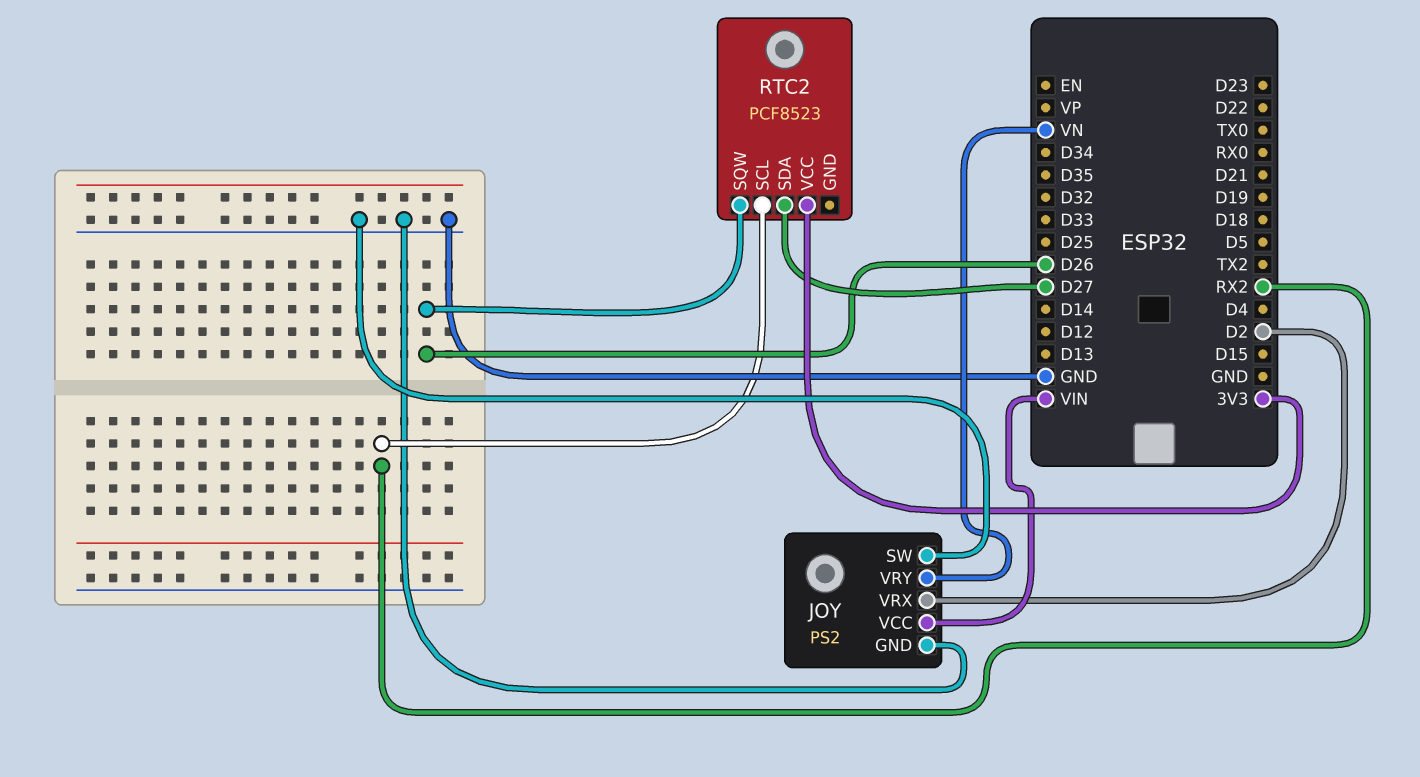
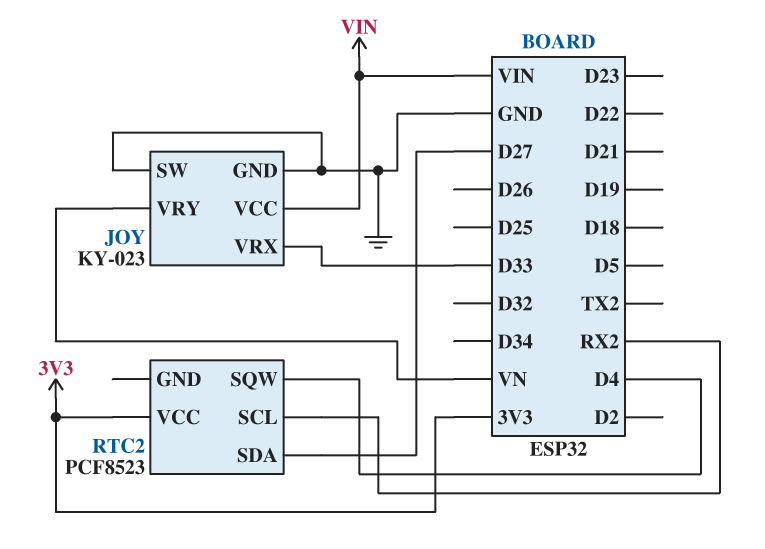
JOY: PS2 -> KY-023
JOY pin VRX: D2 -> D33
RTC2 pin SQW: D26 -> D4

